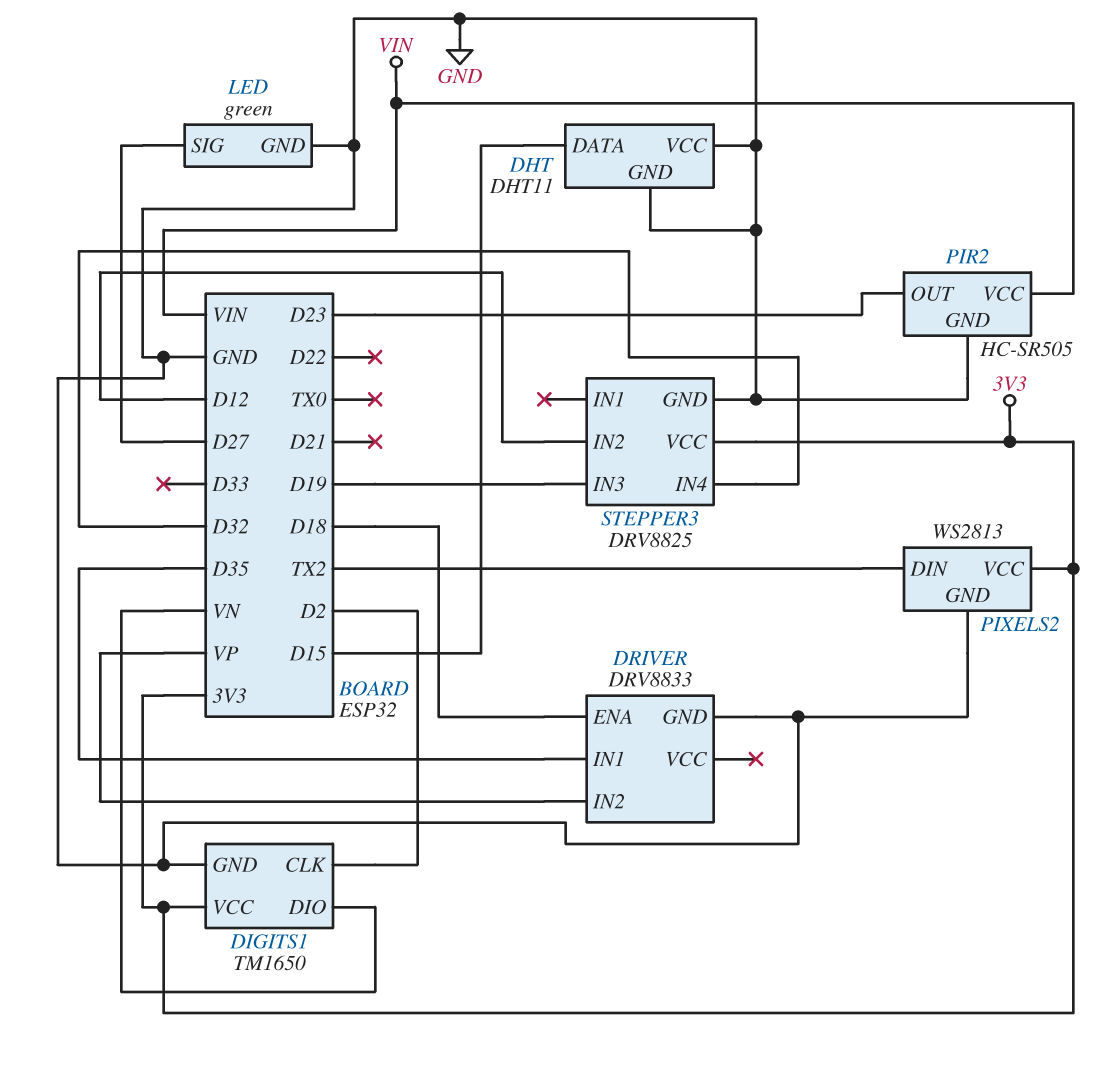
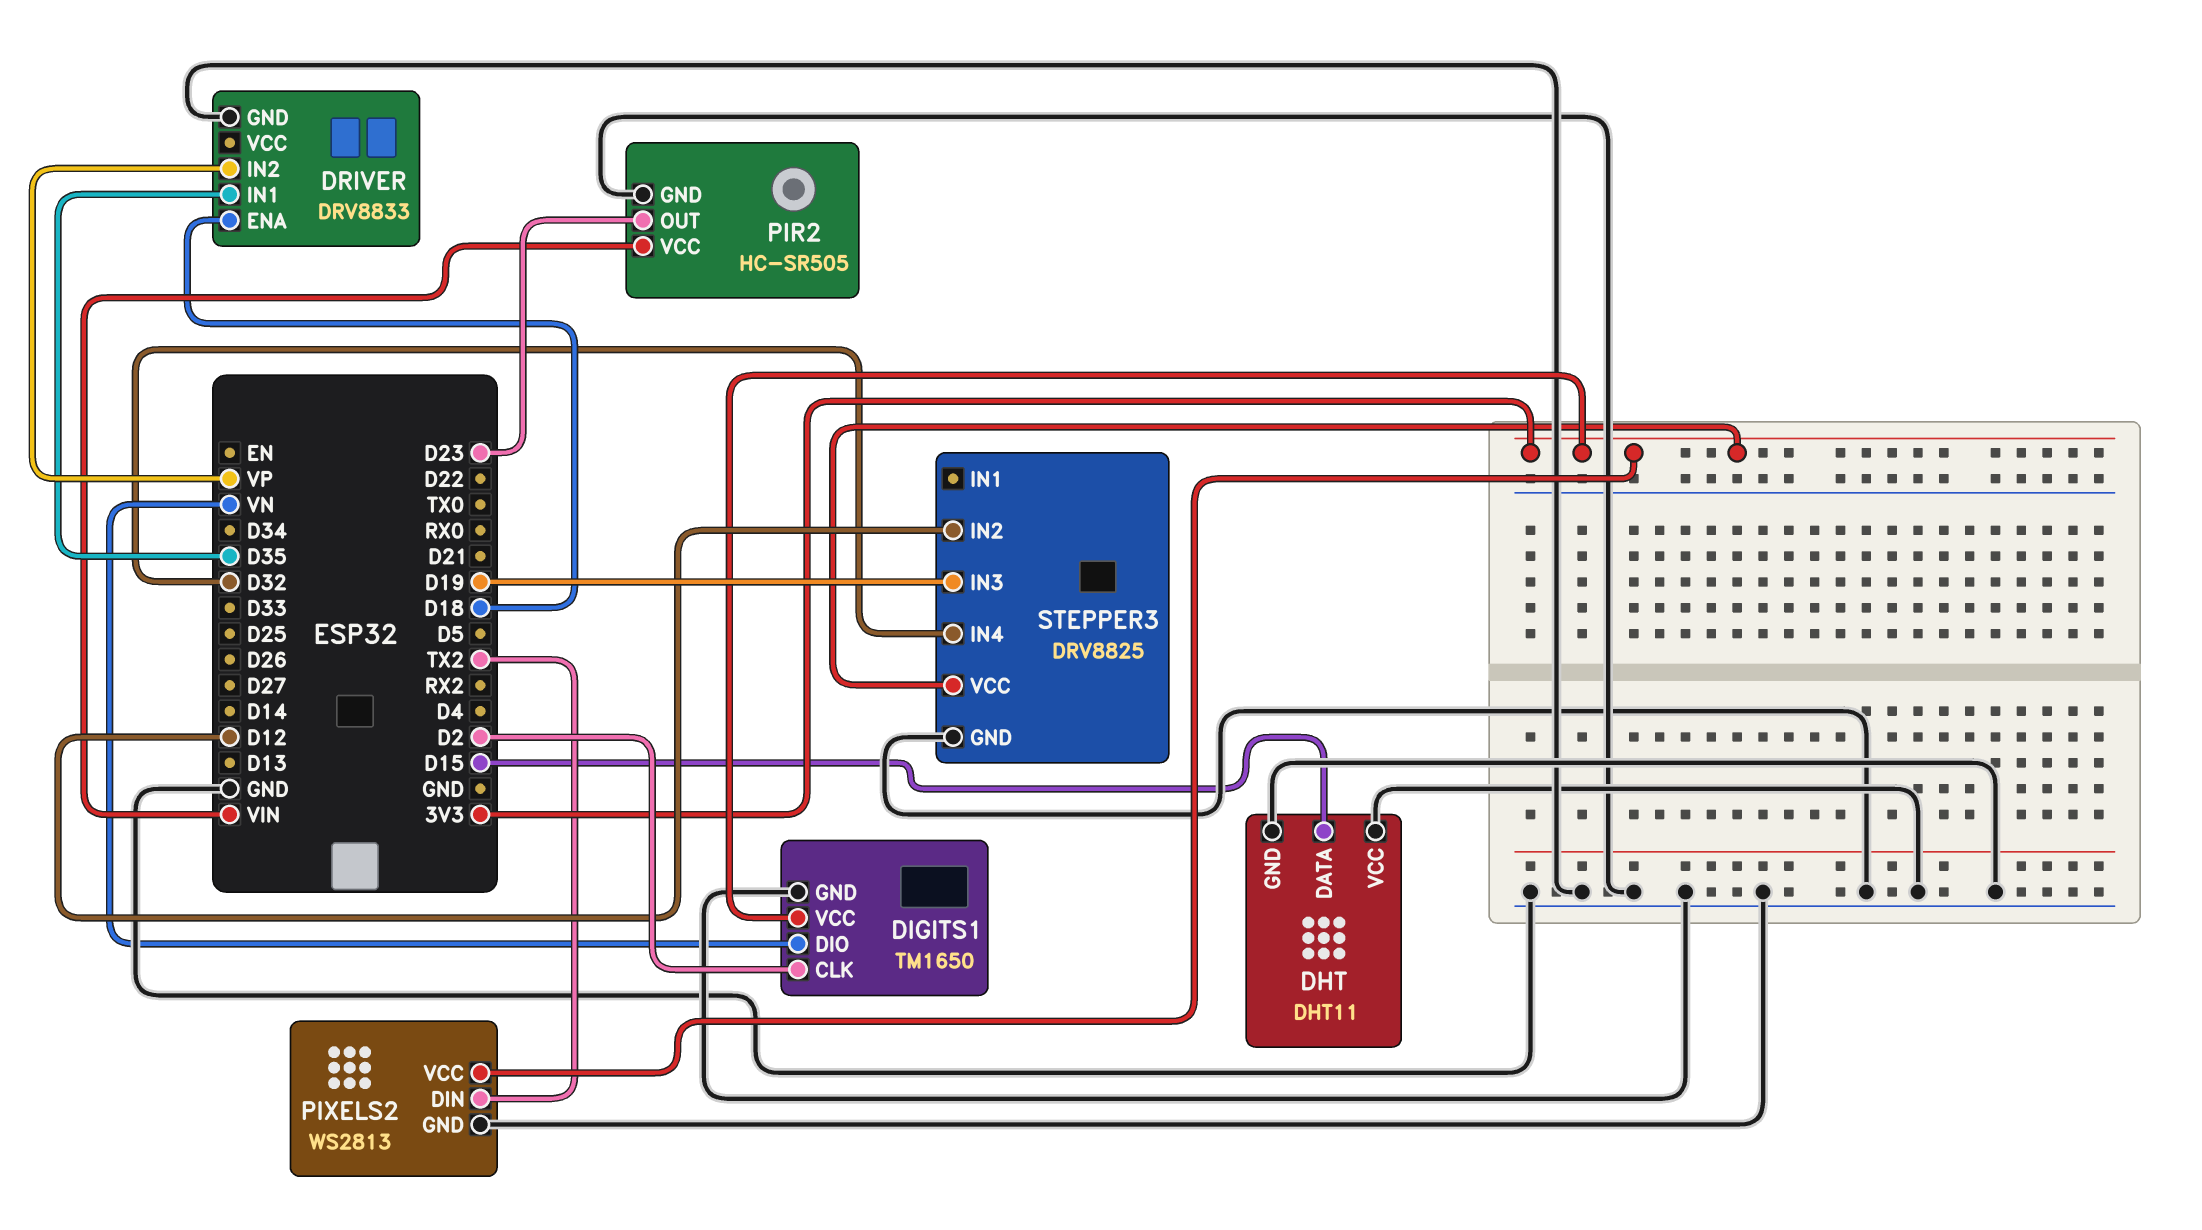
LED: green -> none
LED pin GND: GND -> none
LED pin SIG: D27 -> none

